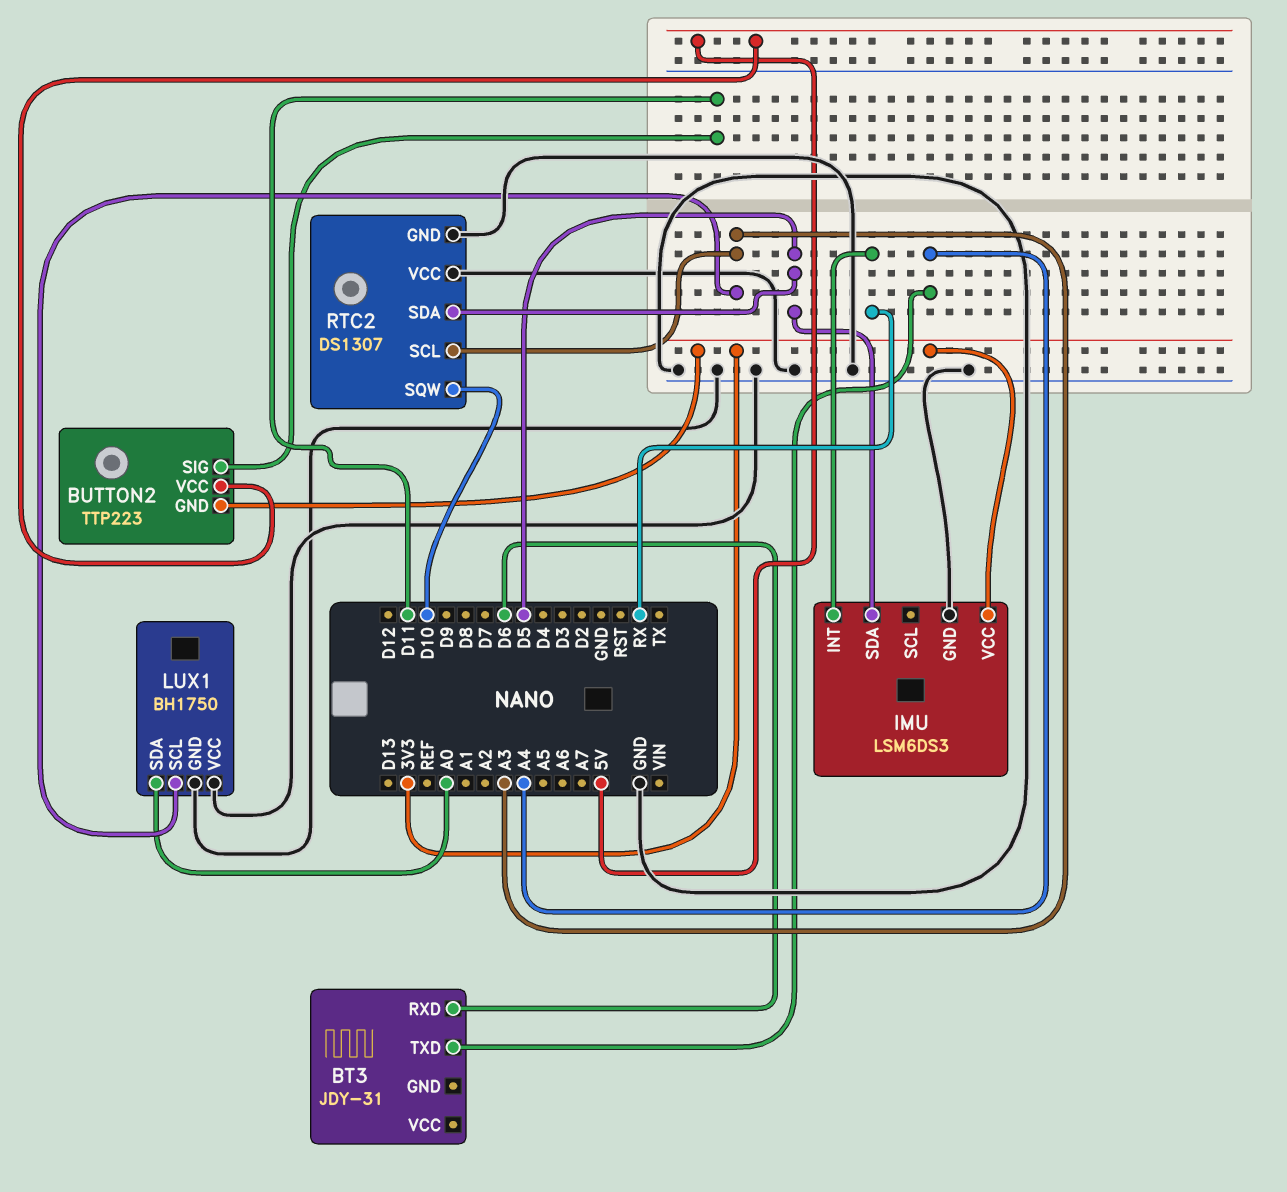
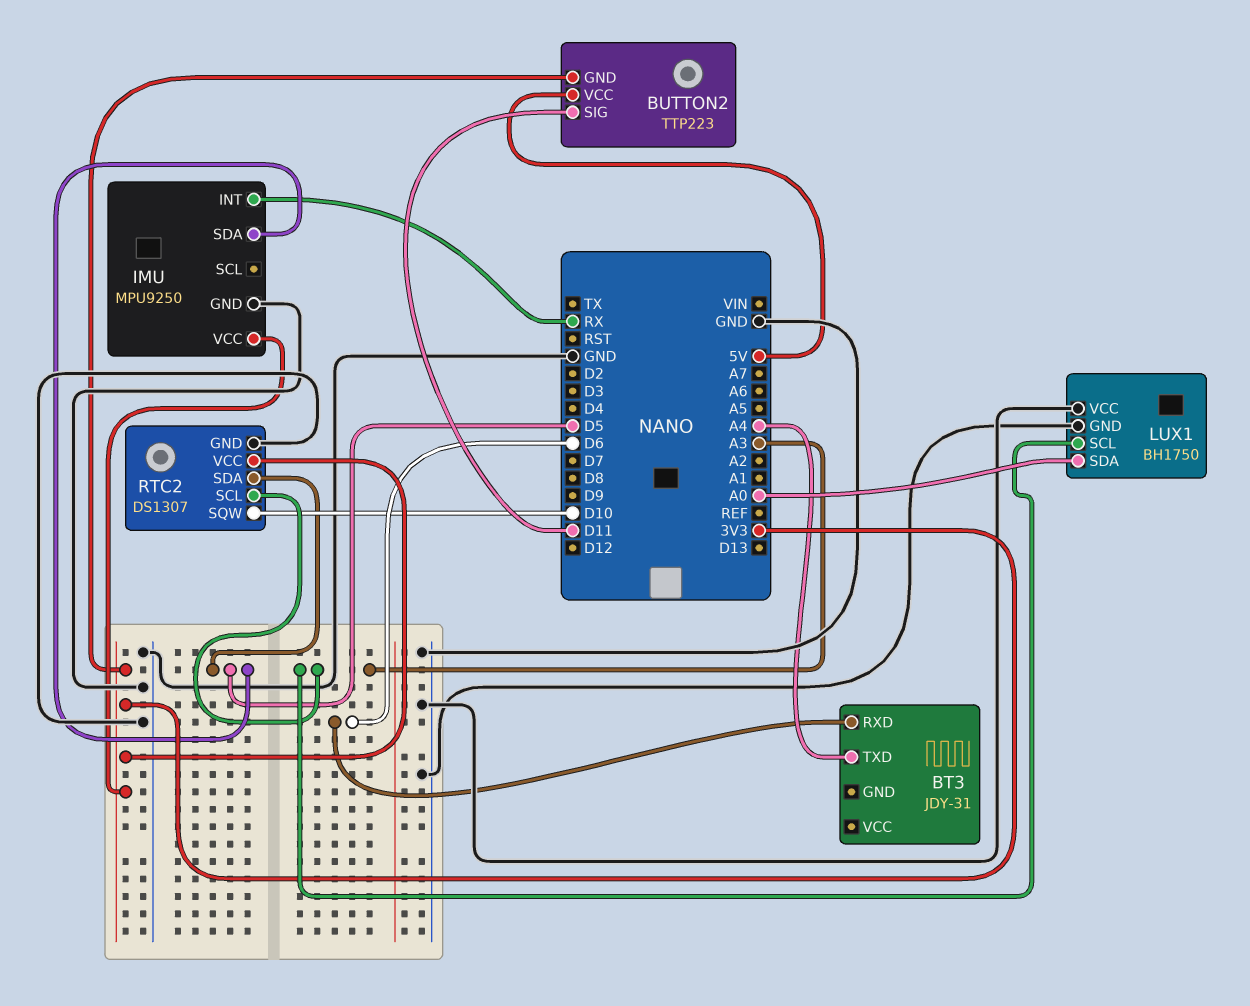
IMU: LSM6DS3 -> MPU9250
RTC2 pin VCC: GND -> 3V3

